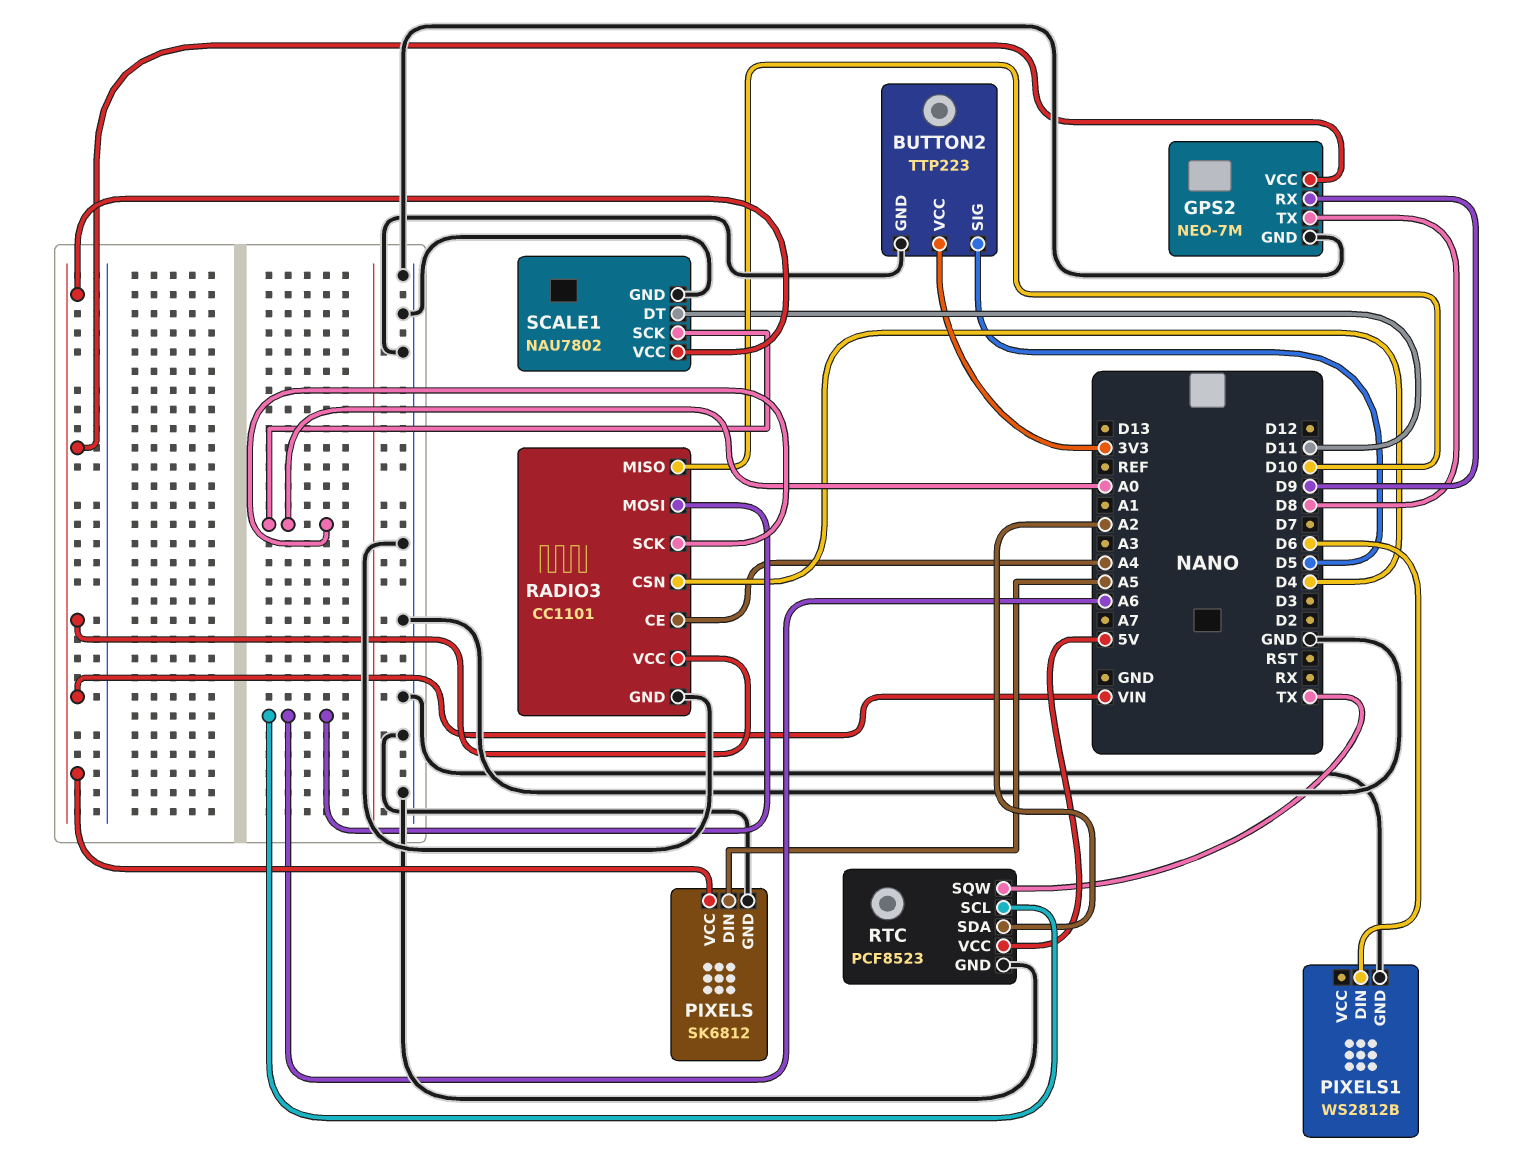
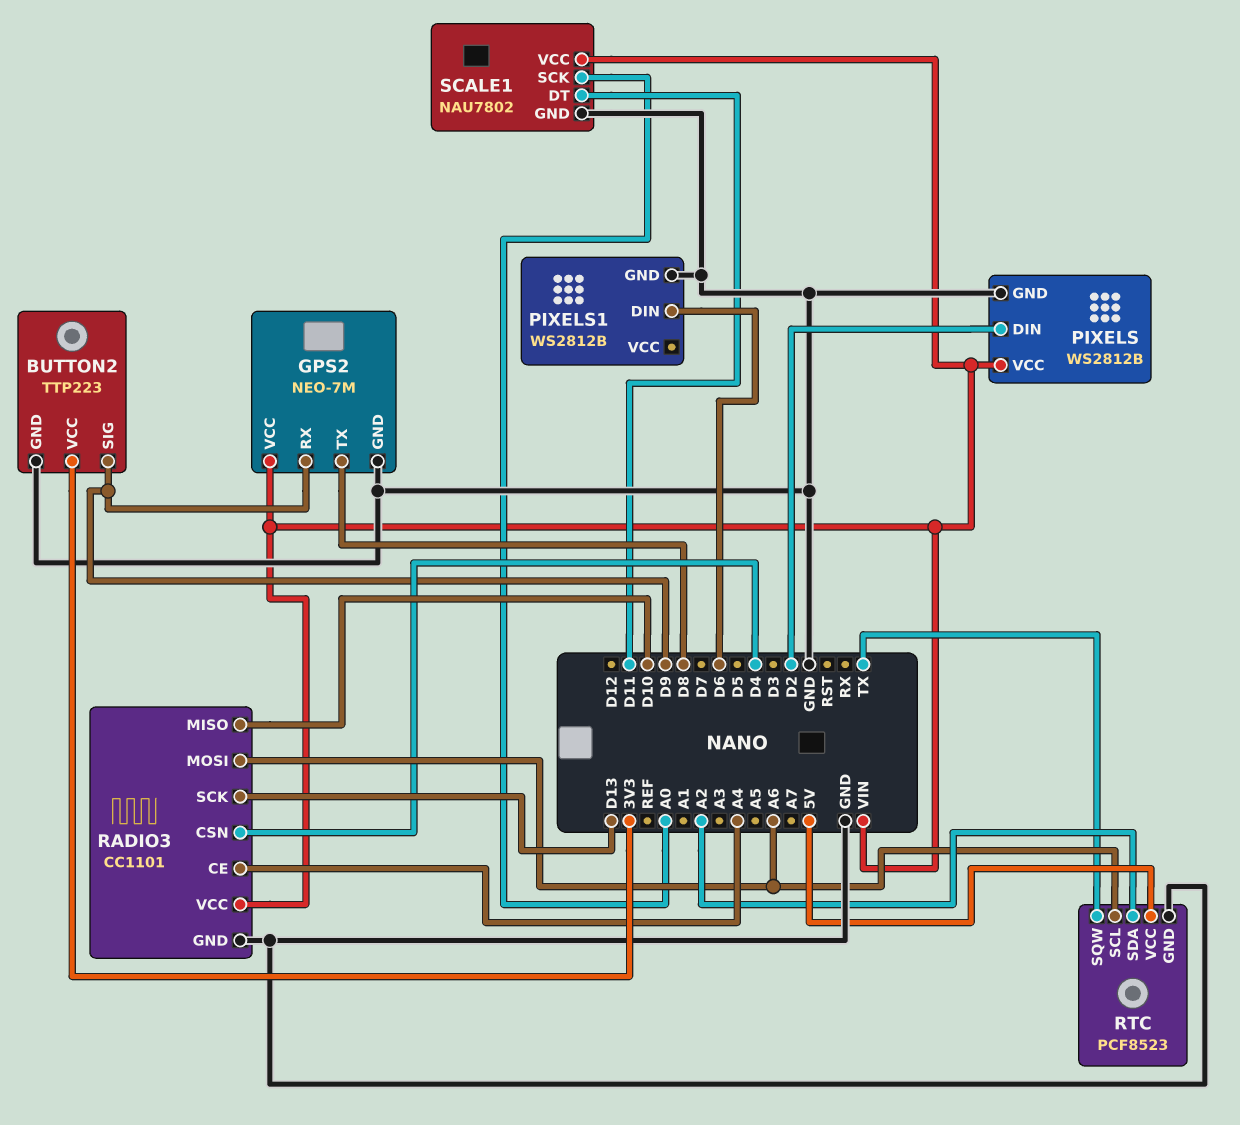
BUTTON2 pin SIG: D5 -> D9
PIXELS: SK6812 -> WS2812B
PIXELS pin DIN: A5 -> D2
RADIO3 pin SCK: A0 -> D13

